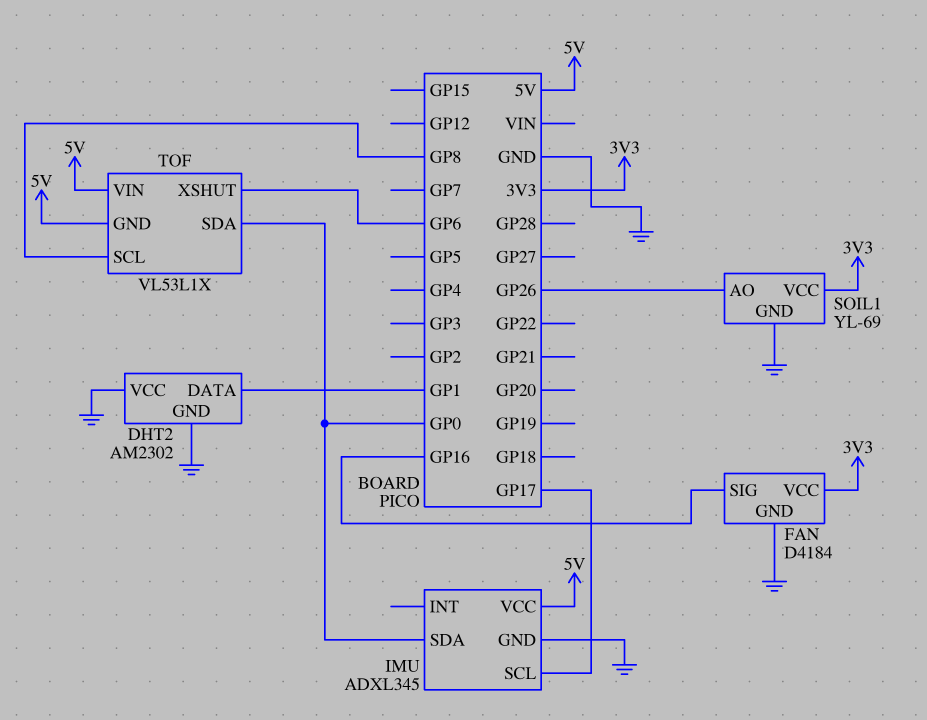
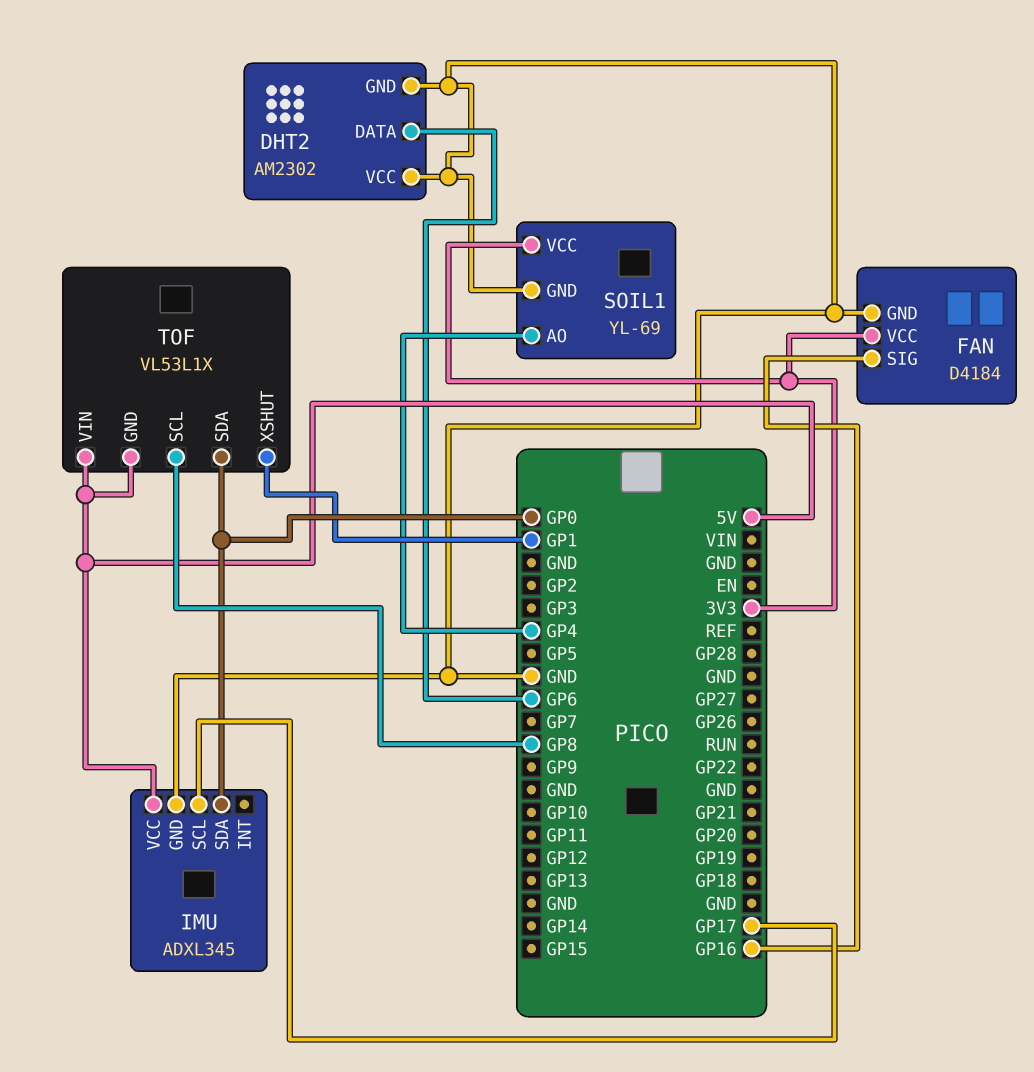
DHT2 pin DATA: GP1 -> GP6
SOIL1 pin AO: GP26 -> GP4
TOF pin XSHUT: GP6 -> GP1

